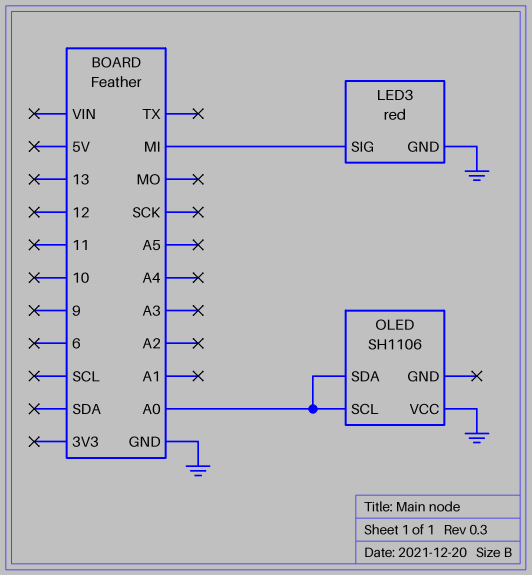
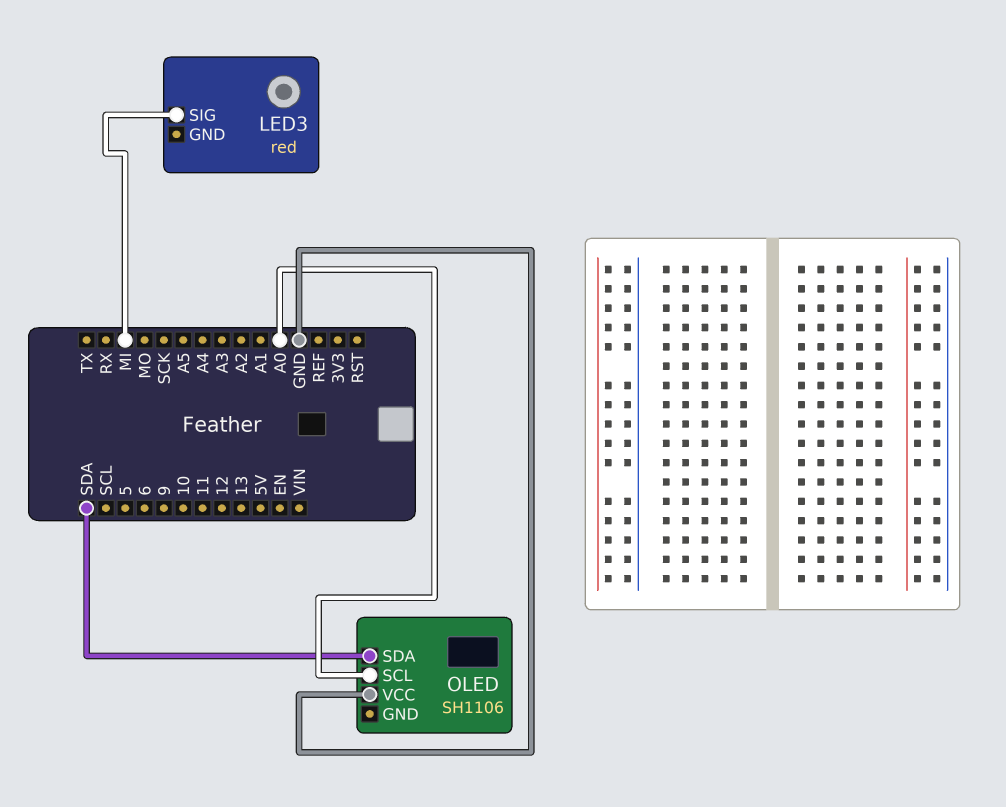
LED3 pin GND: GND -> none
OLED pin SDA: A0 -> SDA

